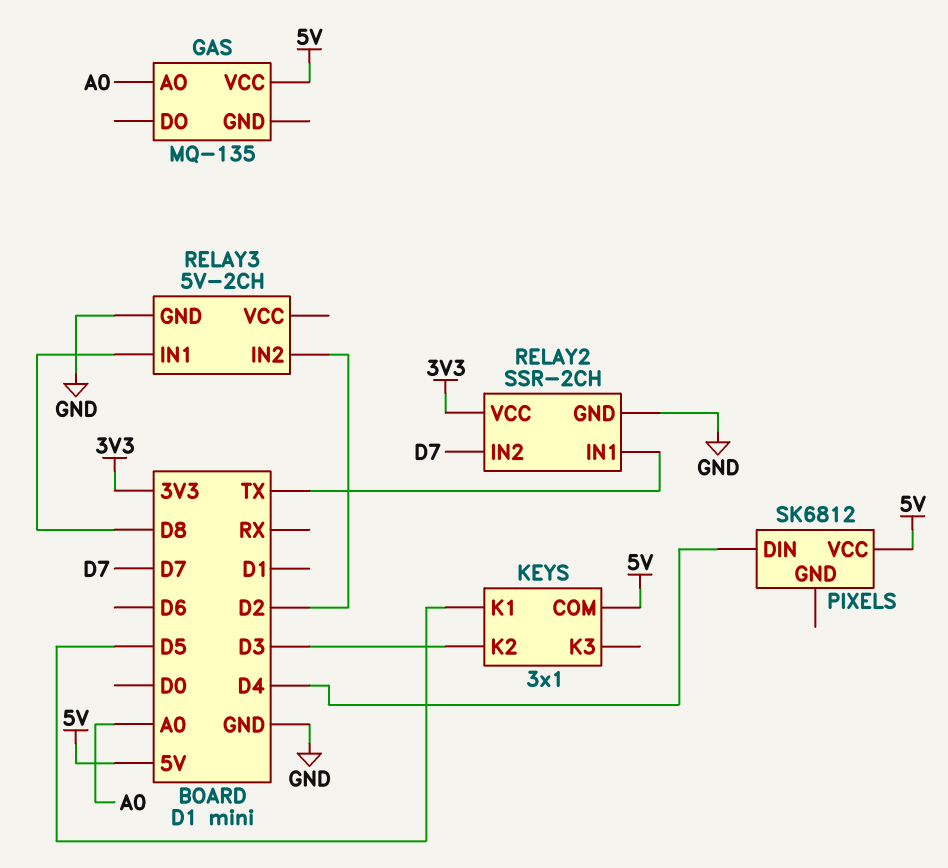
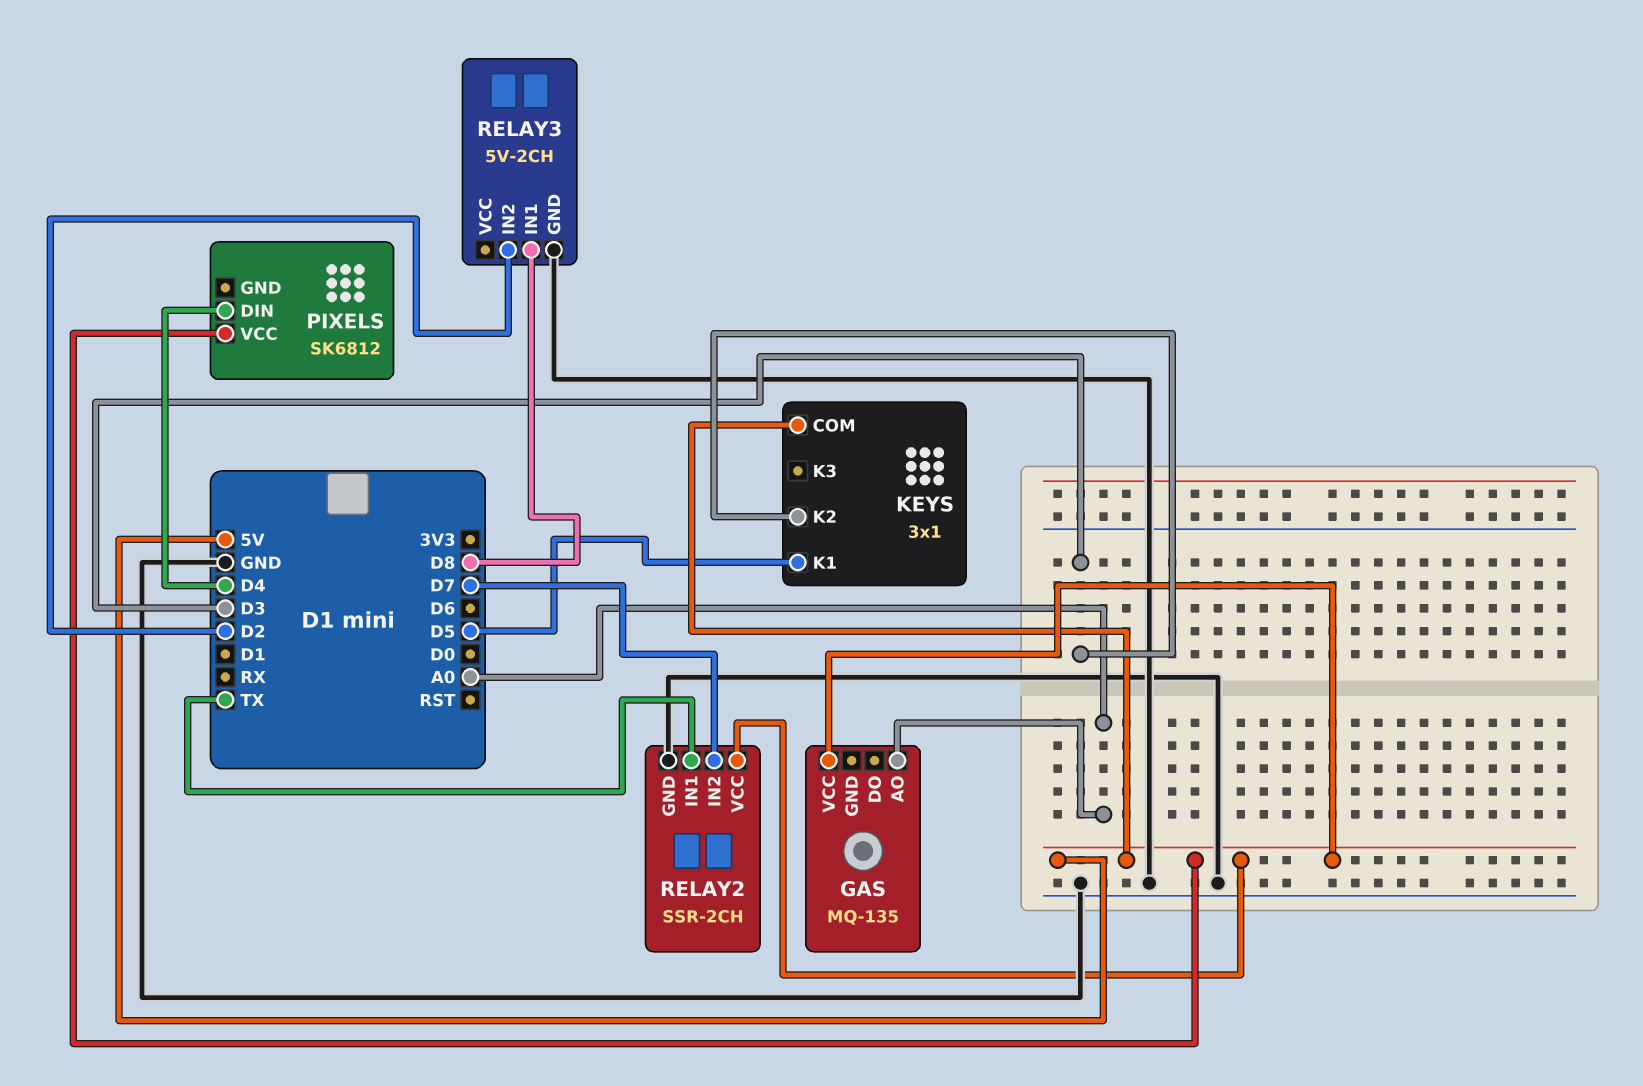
RELAY2 pin VCC: 3V3 -> 5V

